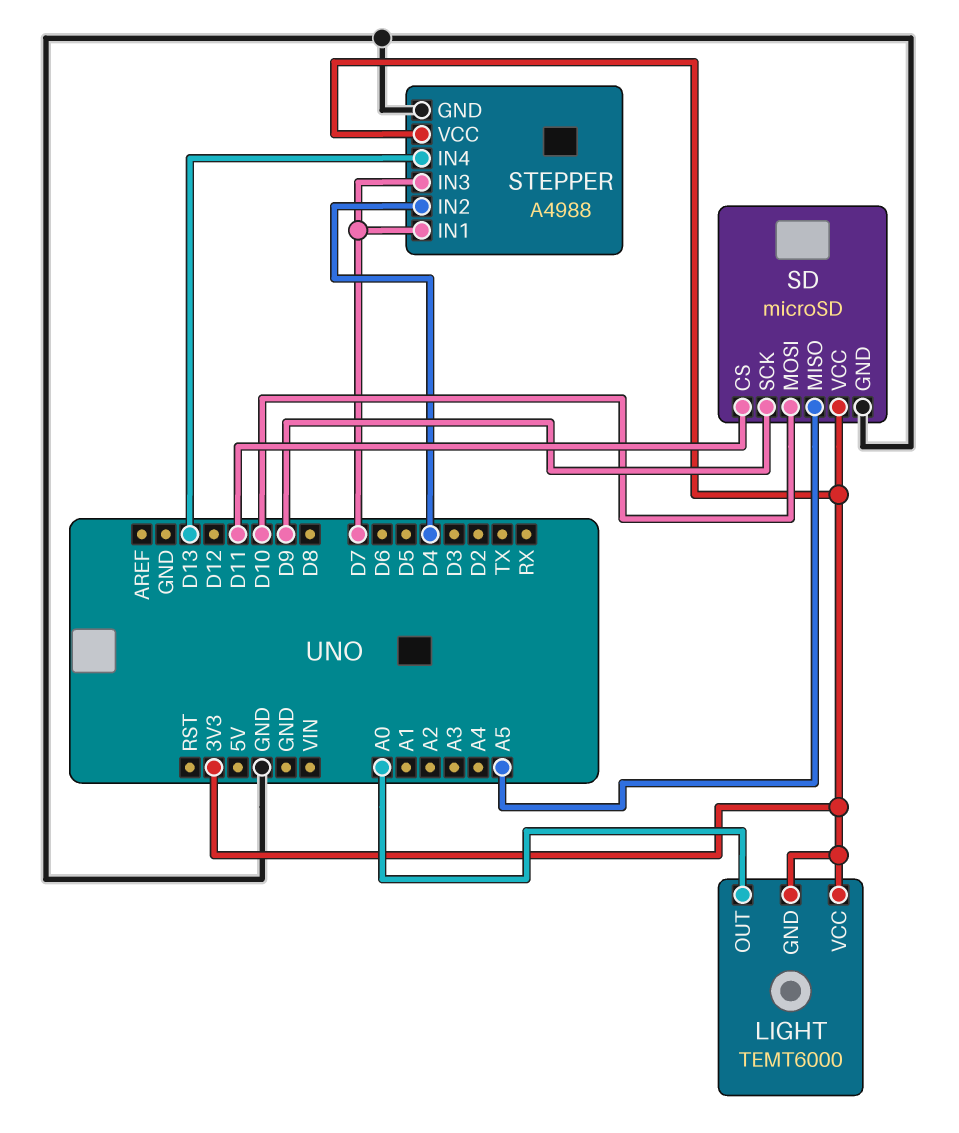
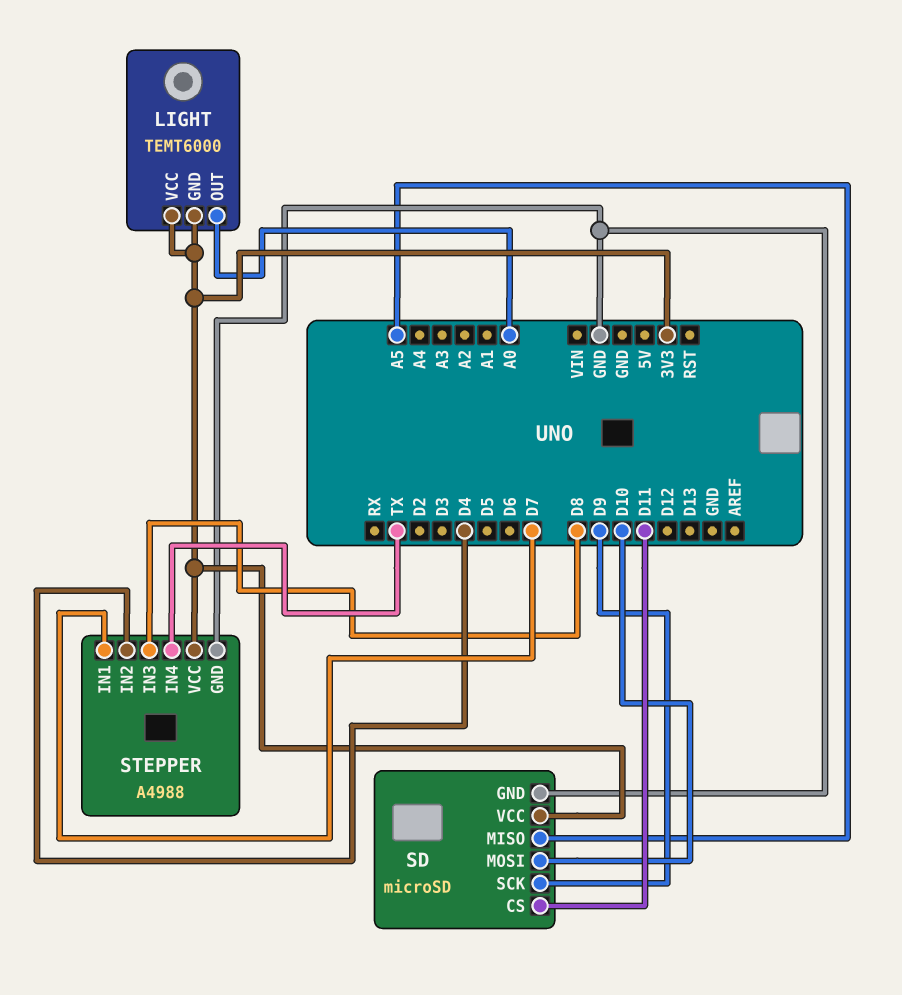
STEPPER pin IN3: D7 -> D8
STEPPER pin IN4: D13 -> TX

